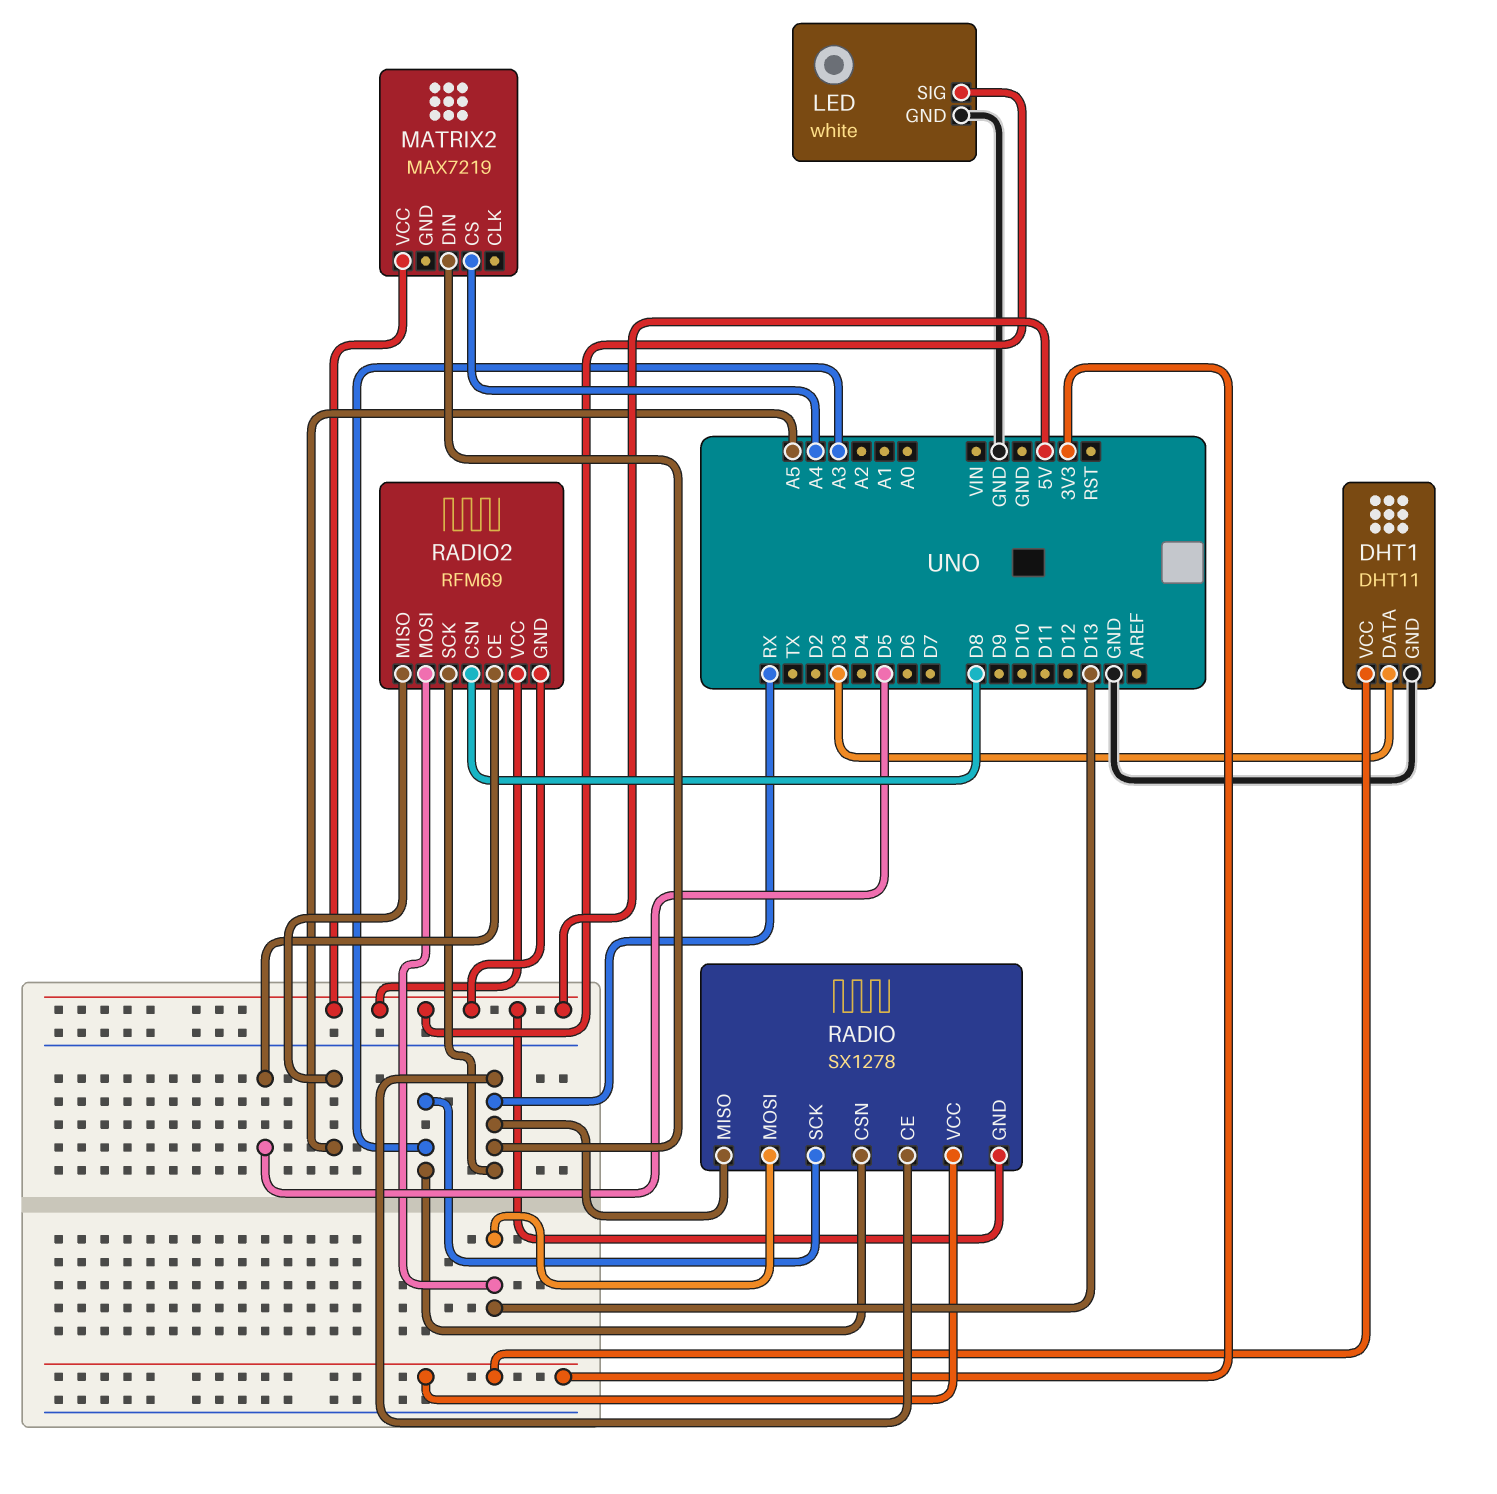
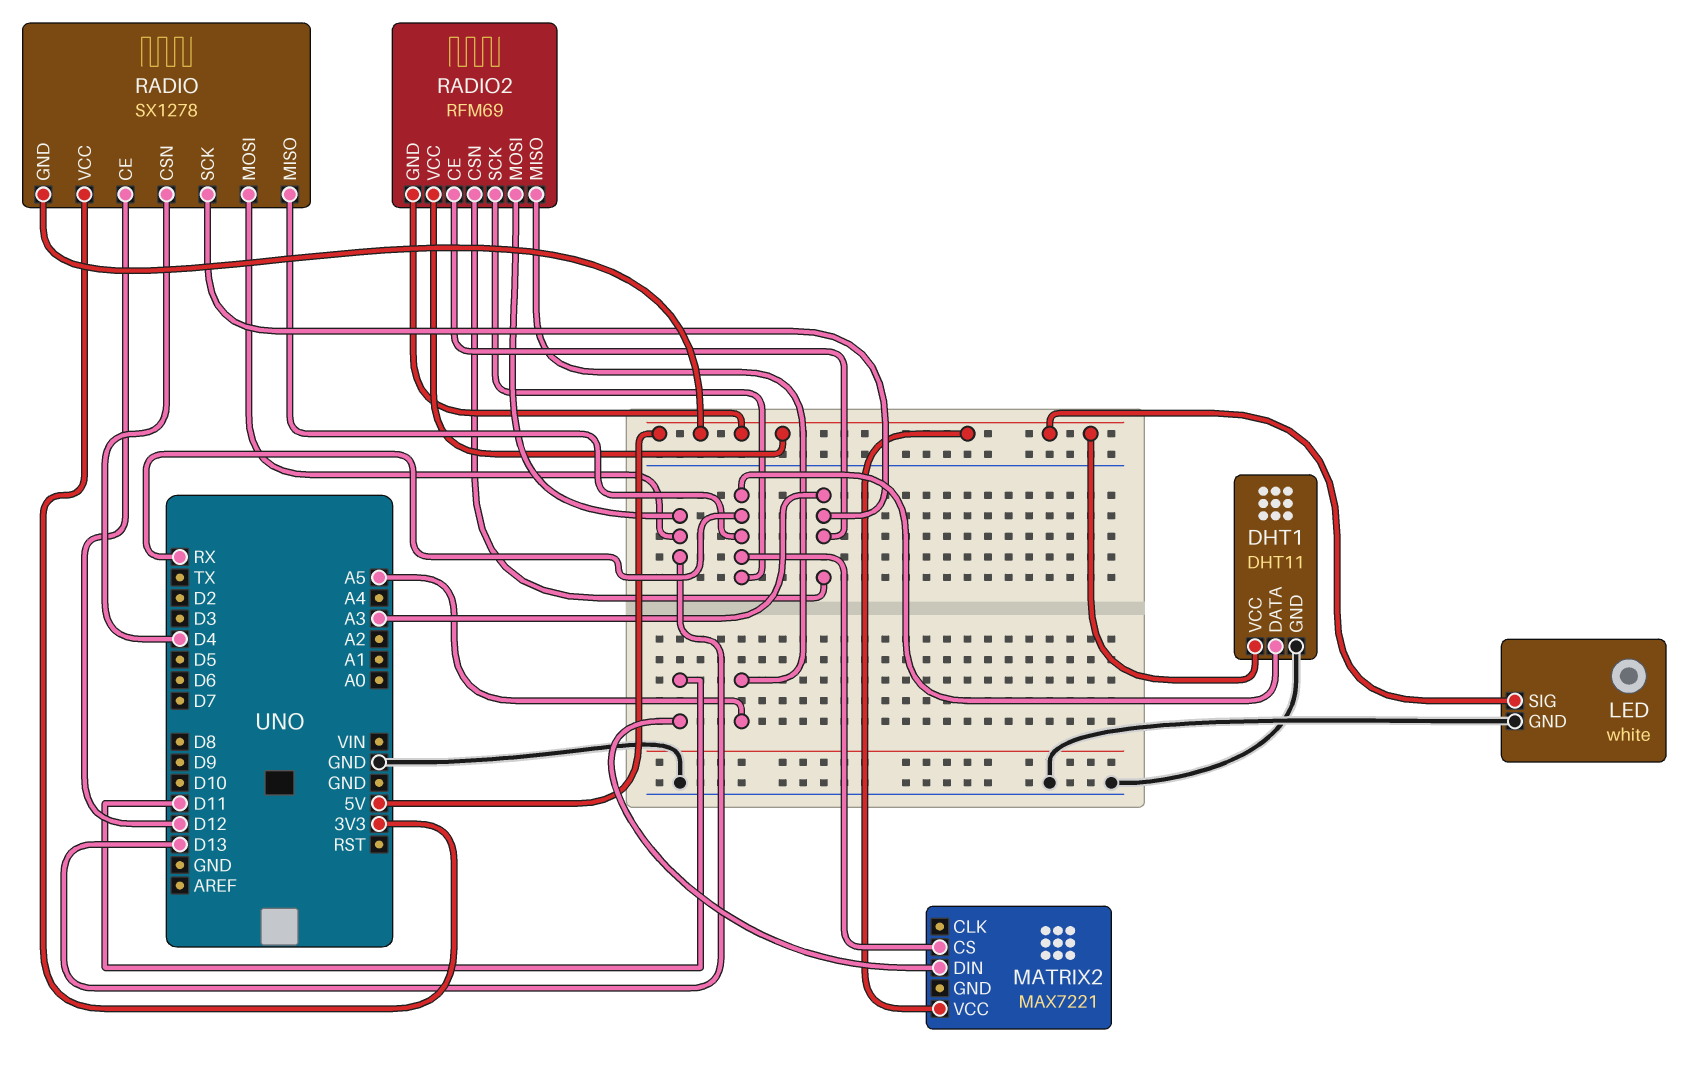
DHT1 pin DATA: D3 -> RX
DHT1 pin VCC: 3V3 -> 5V
MATRIX2: MAX7219 -> MAX7221
MATRIX2 pin CS: A4 -> RX
MATRIX2 pin DIN: RX -> D11
RADIO pin CE: RX -> D12
RADIO pin CSN: A3 -> D4
RADIO2 pin CE: D5 -> A3
RADIO2 pin CSN: D8 -> A3

